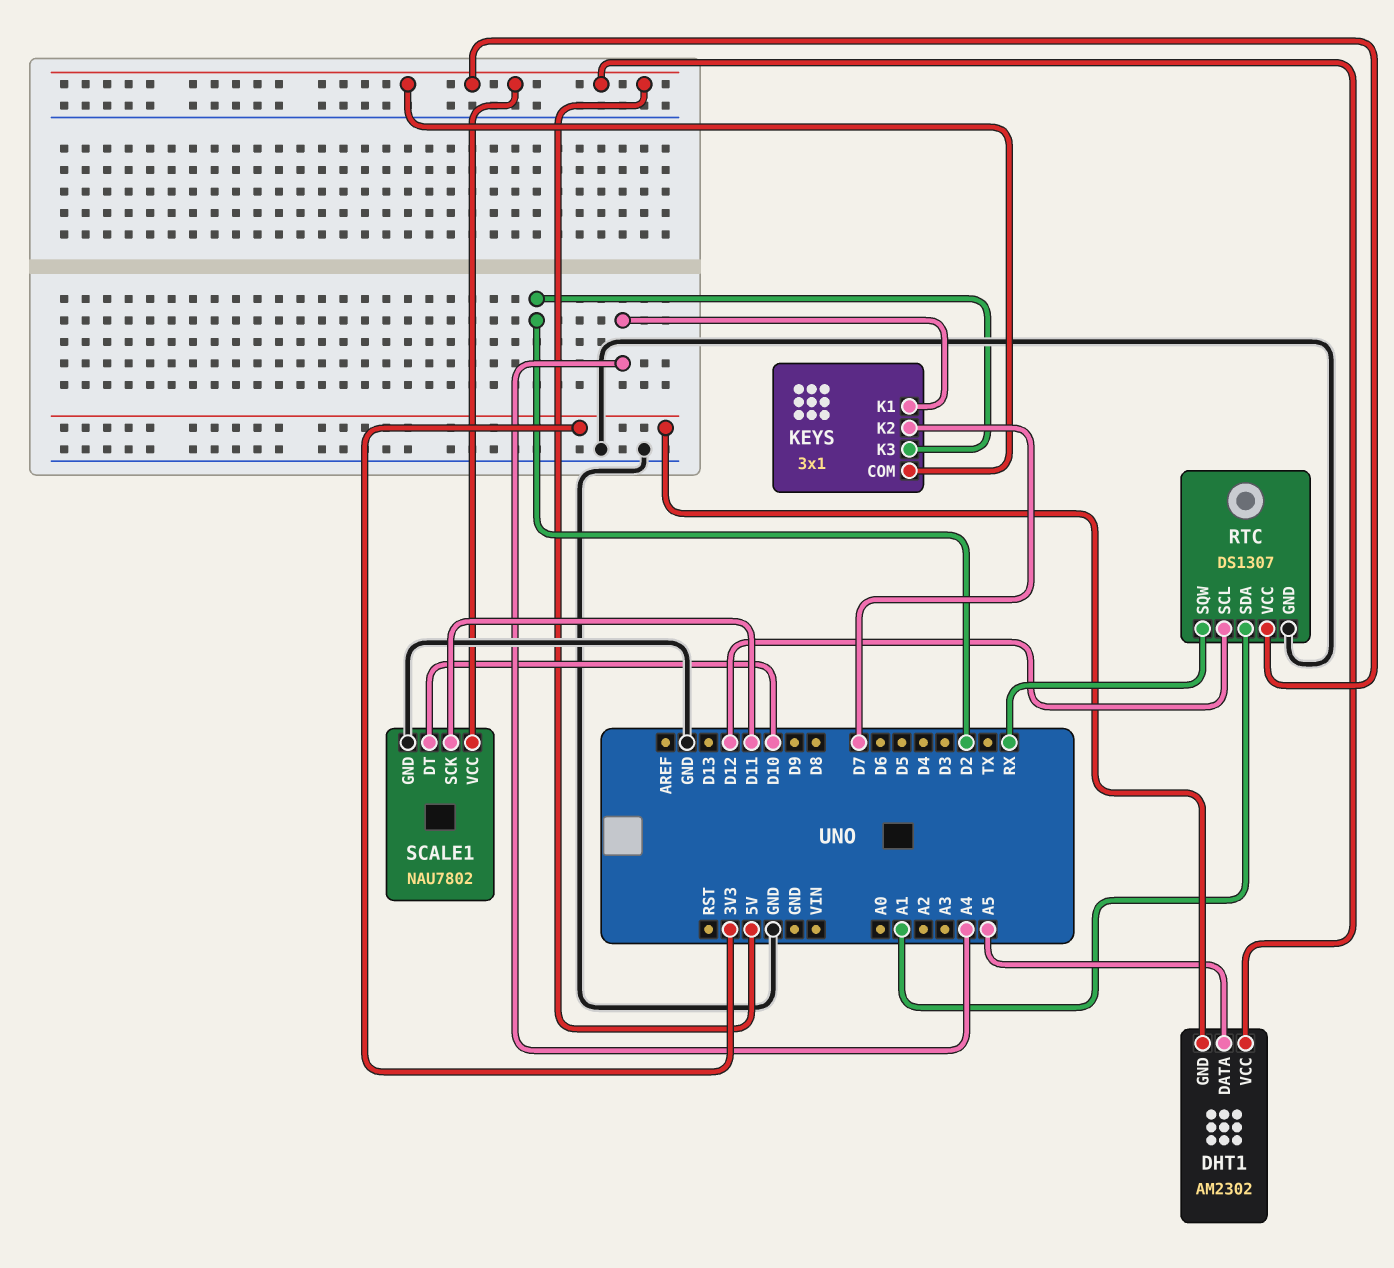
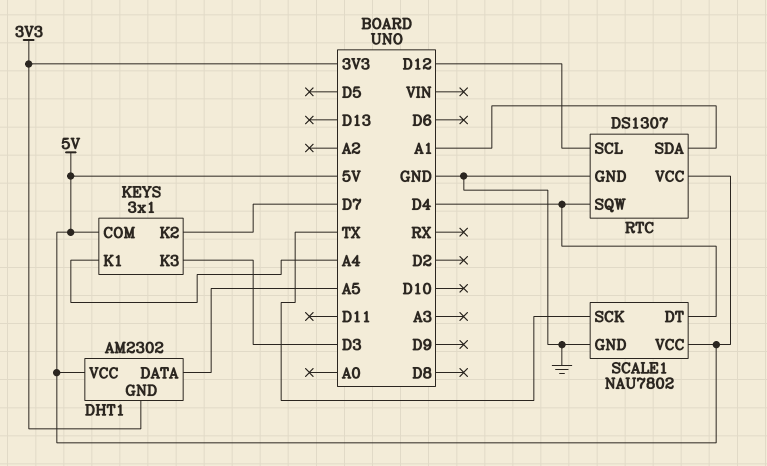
KEYS pin K3: D2 -> D3
RTC pin SQW: RX -> D4
SCALE1 pin DT: D10 -> D4
SCALE1 pin SCK: D11 -> TX

